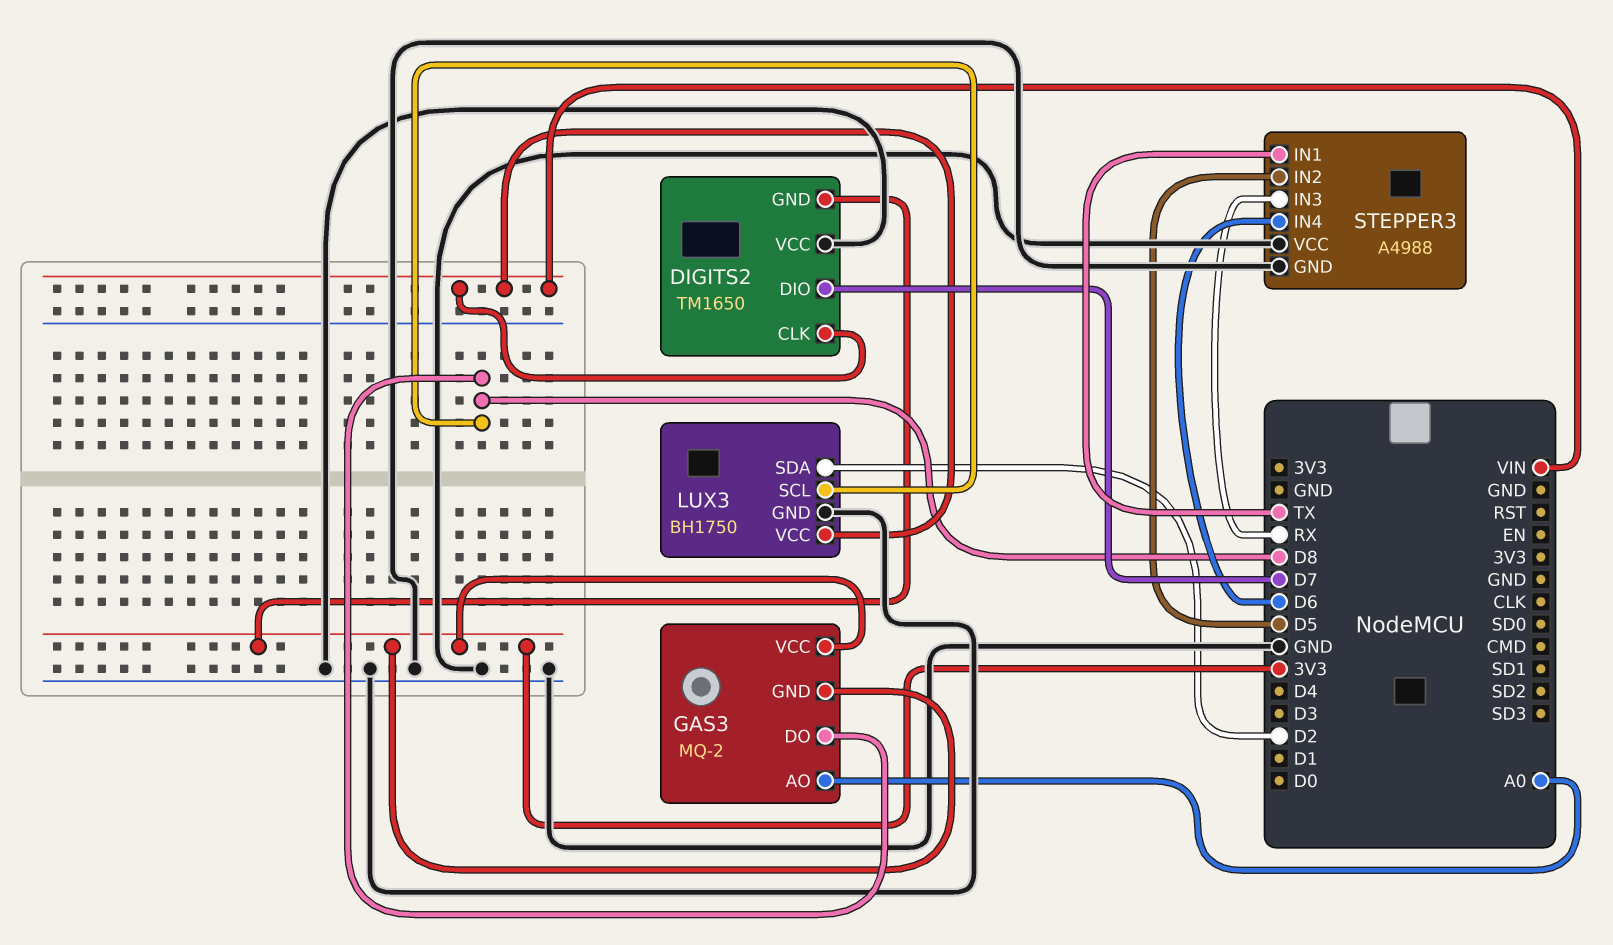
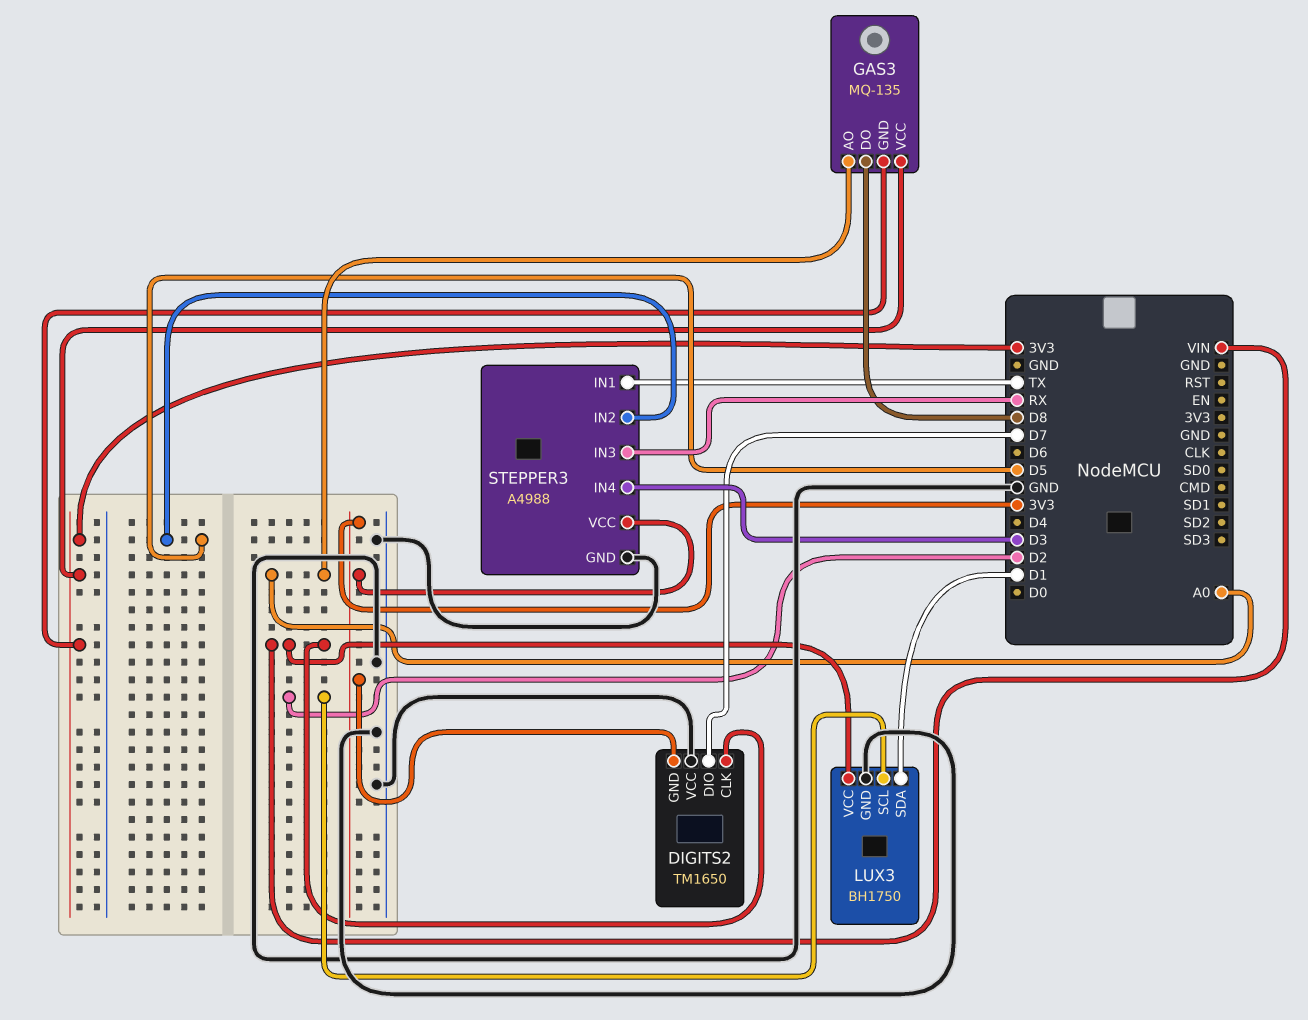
GAS3: MQ-2 -> MQ-135
LUX3 pin SCL: D8 -> D2
LUX3 pin SDA: D2 -> D1
STEPPER3 pin IN4: D6 -> D3
STEPPER3 pin VCC: GND -> 3V3

